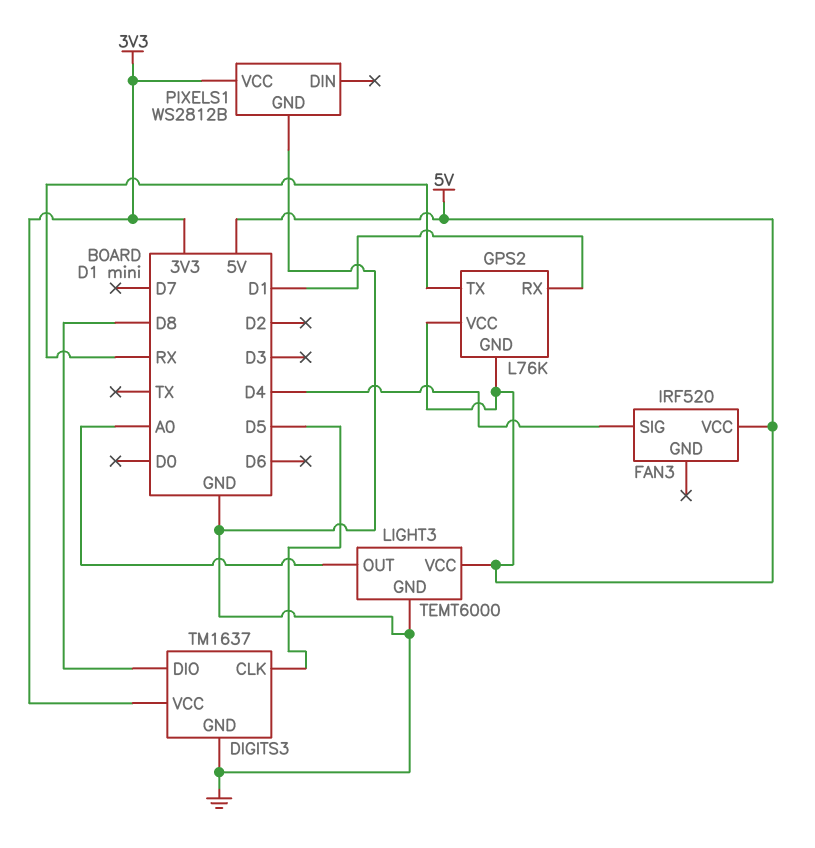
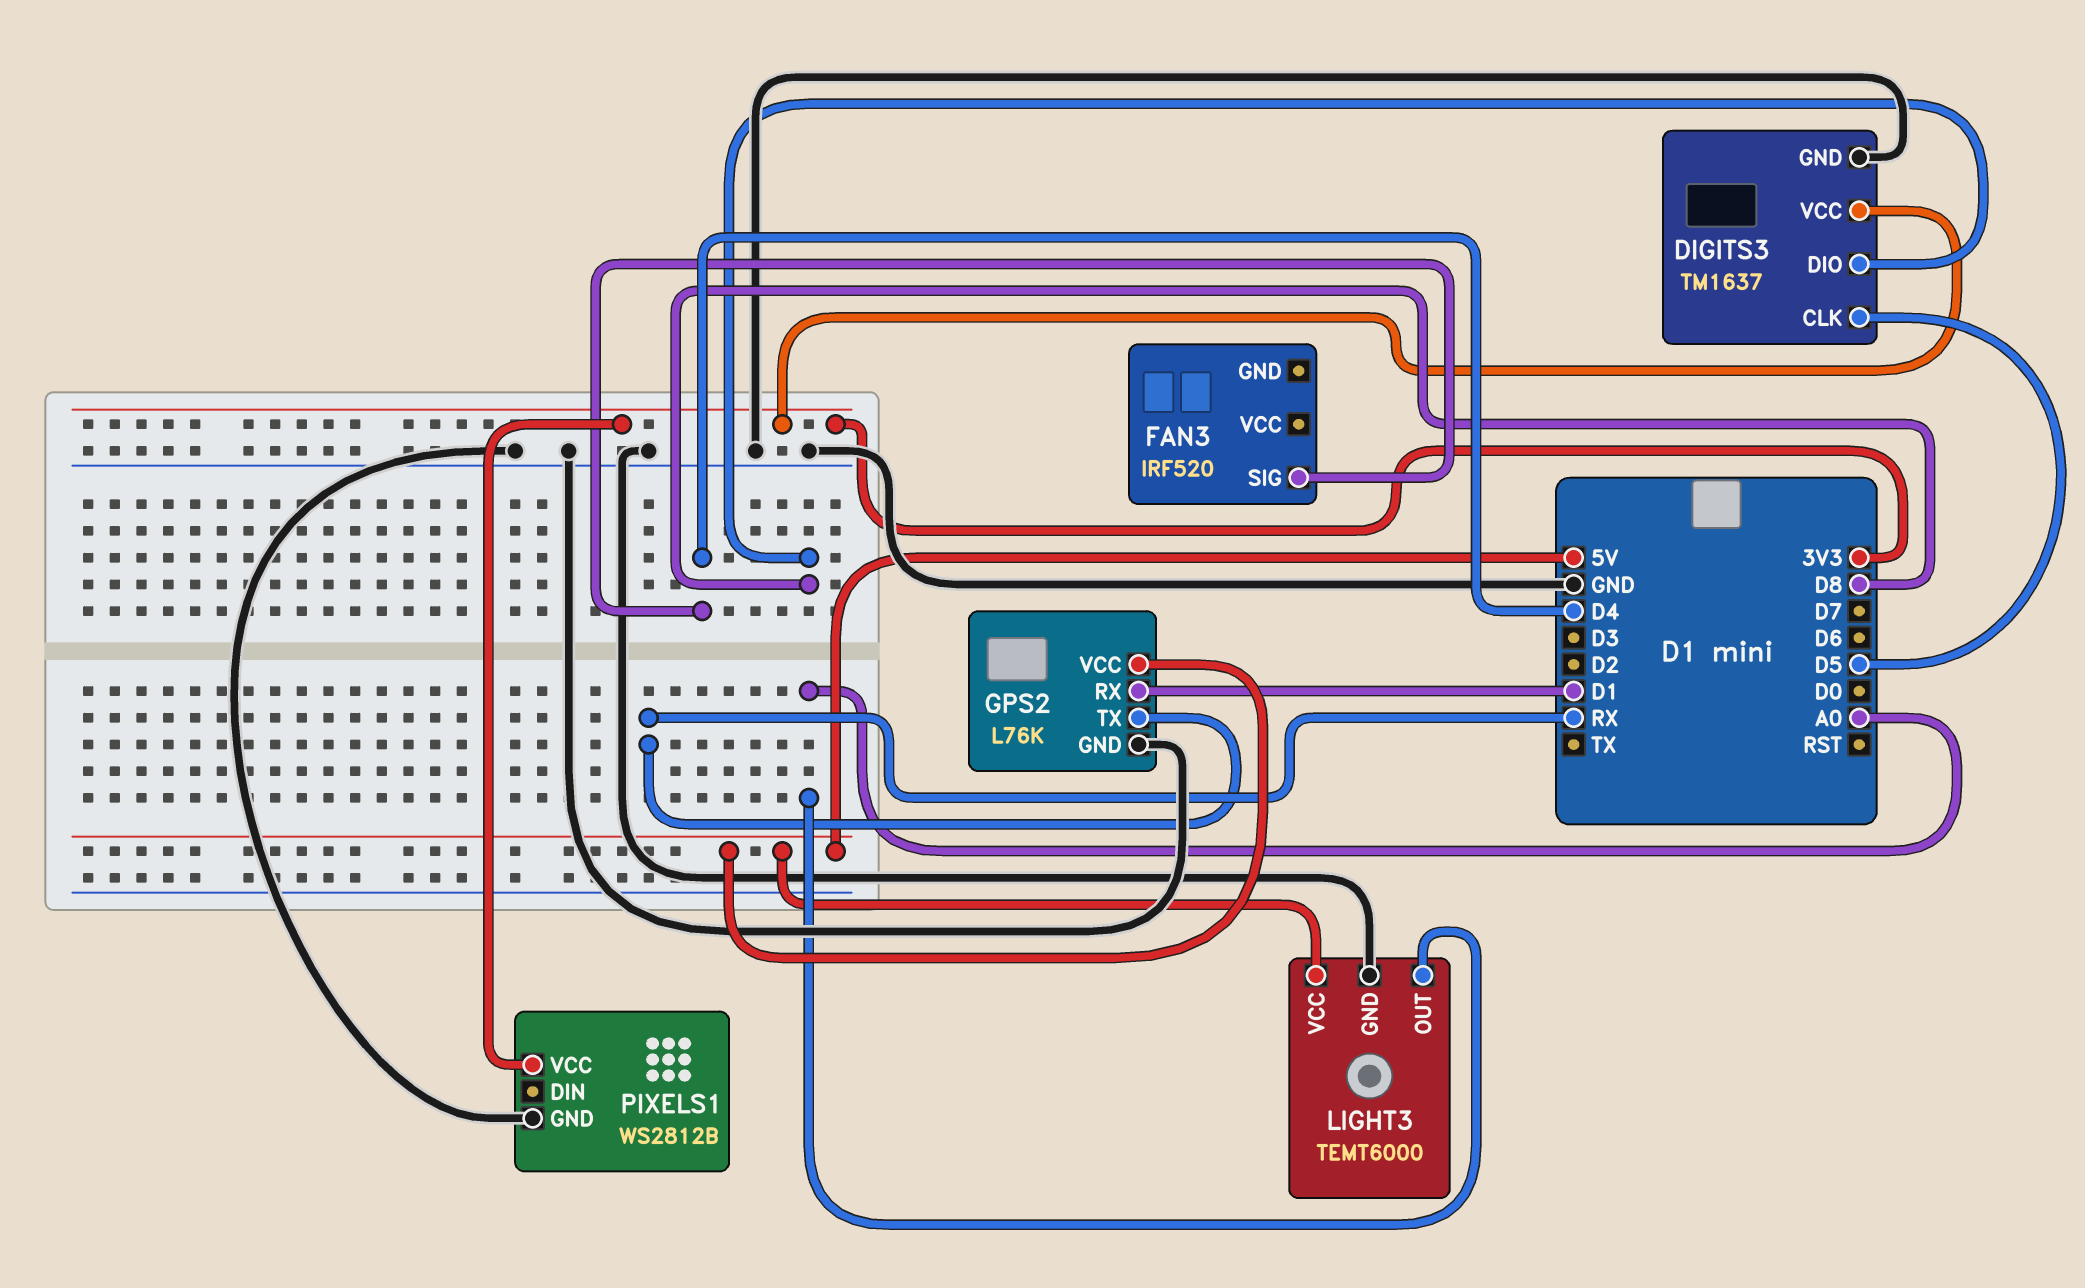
FAN3 pin VCC: 5V -> none
GPS2 pin GND: 5V -> GND

